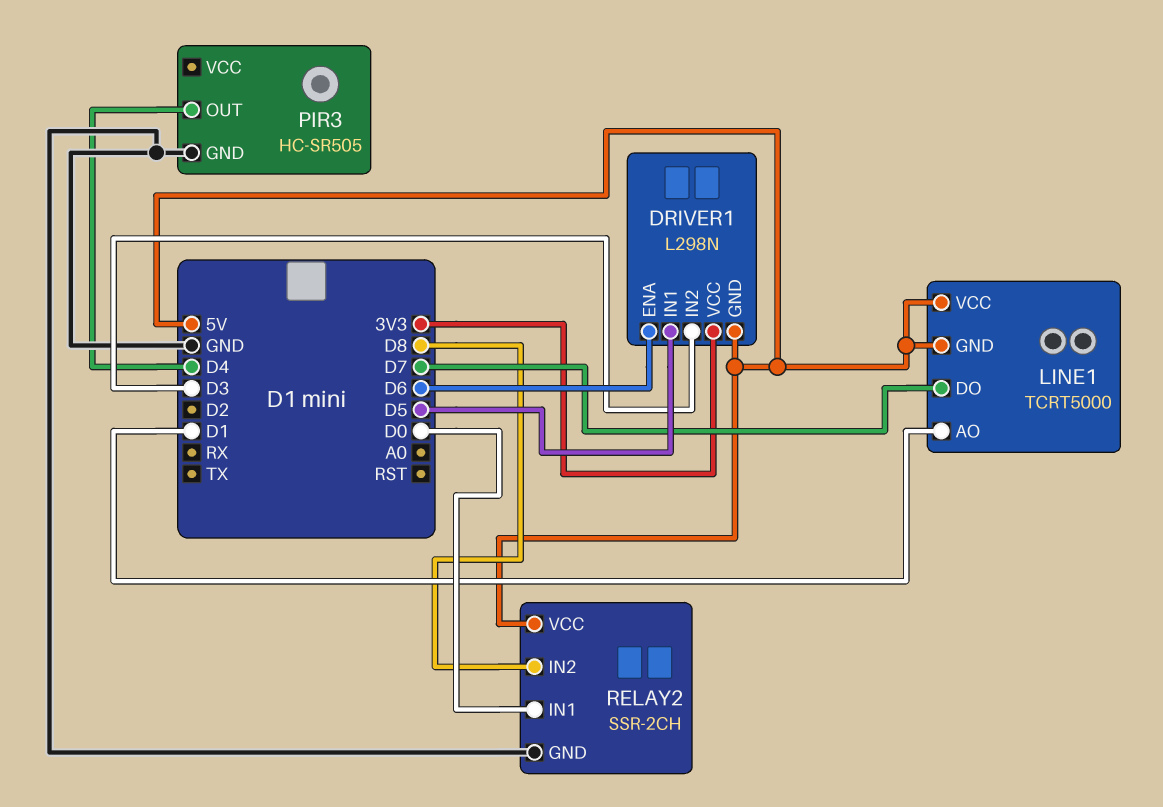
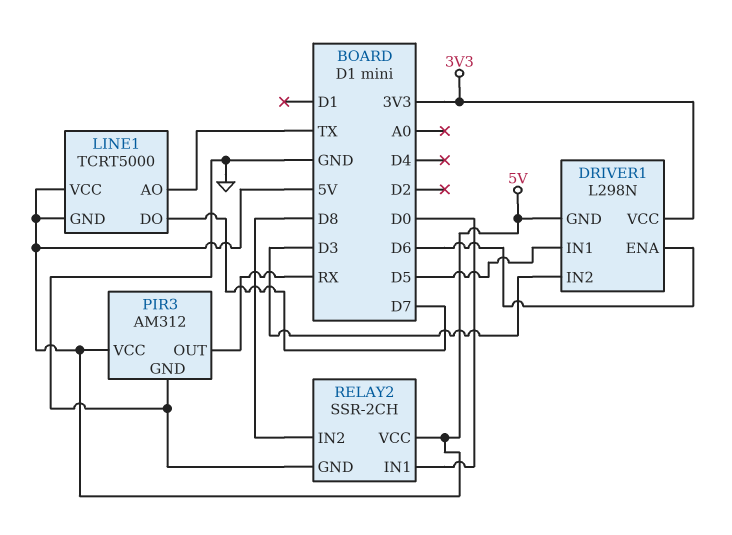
LINE1 pin AO: D1 -> TX
PIR3: HC-SR505 -> AM312
PIR3 pin OUT: D4 -> RX
PIR3 pin VCC: none -> 5V

